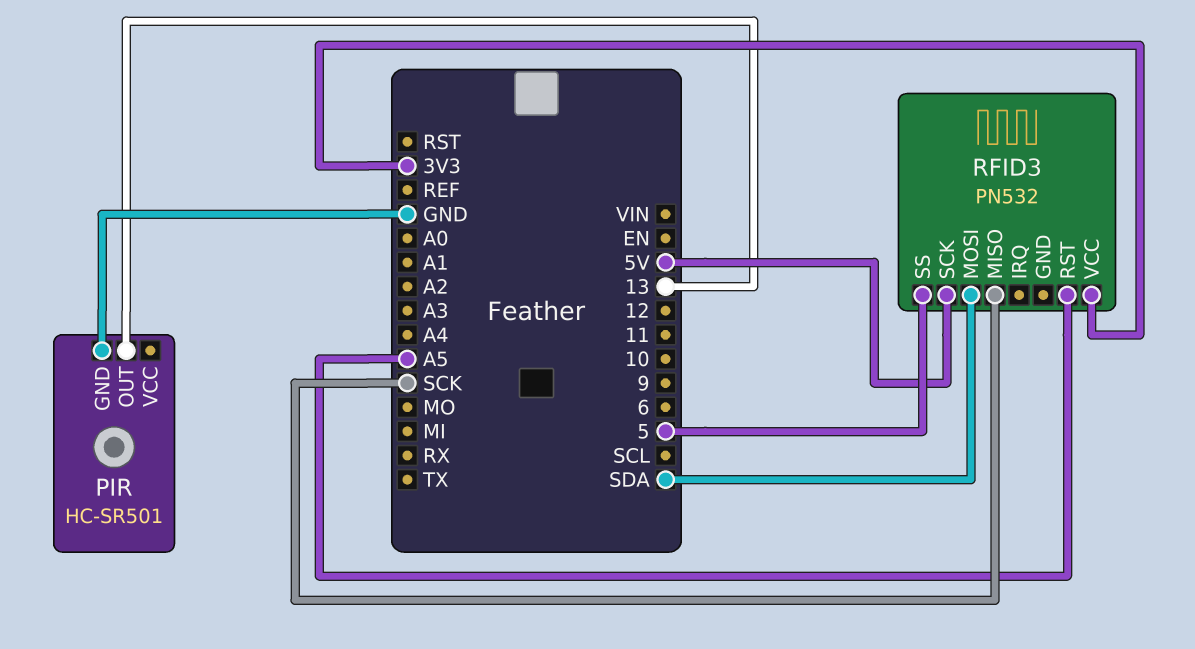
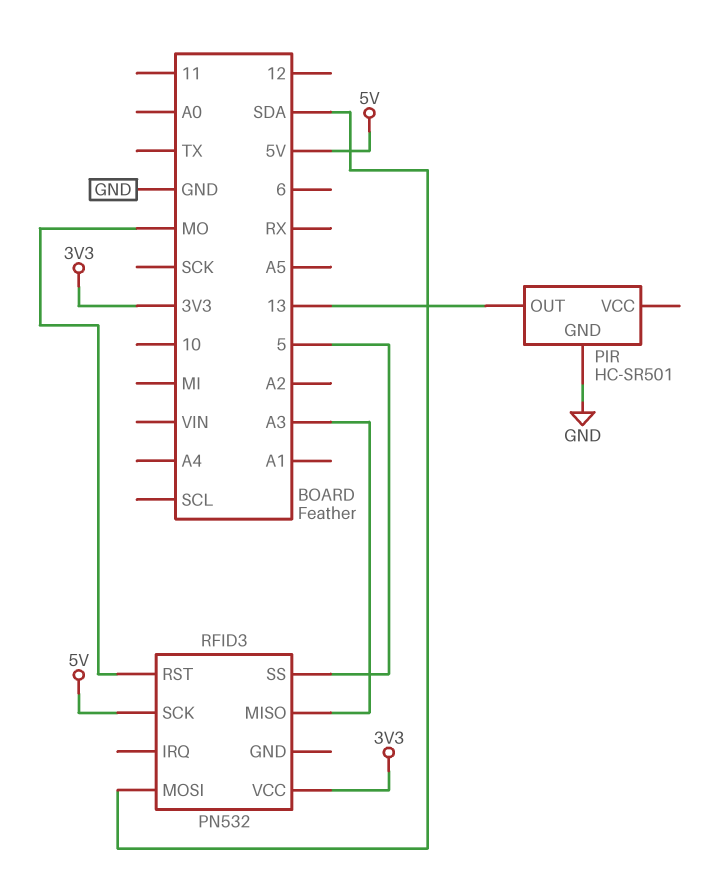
RFID3 pin MISO: SCK -> A3
RFID3 pin RST: A5 -> MO

